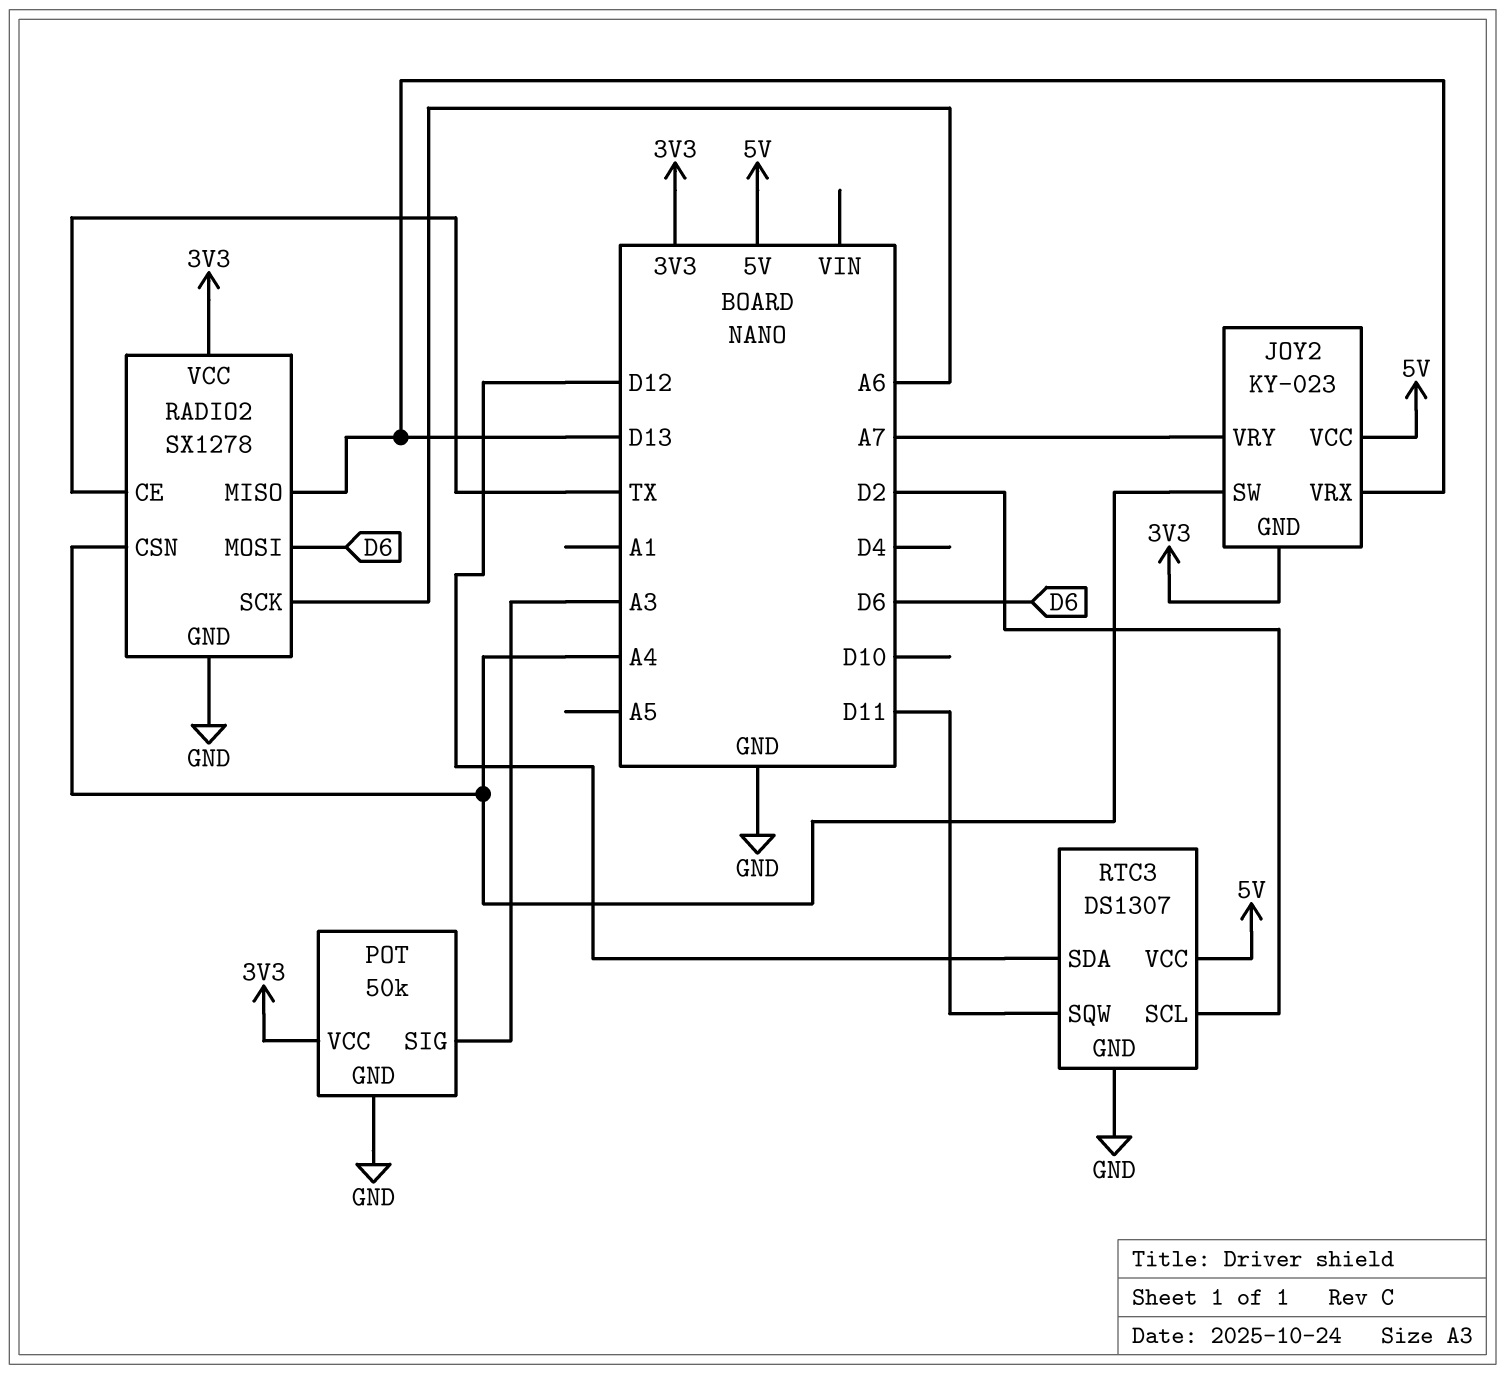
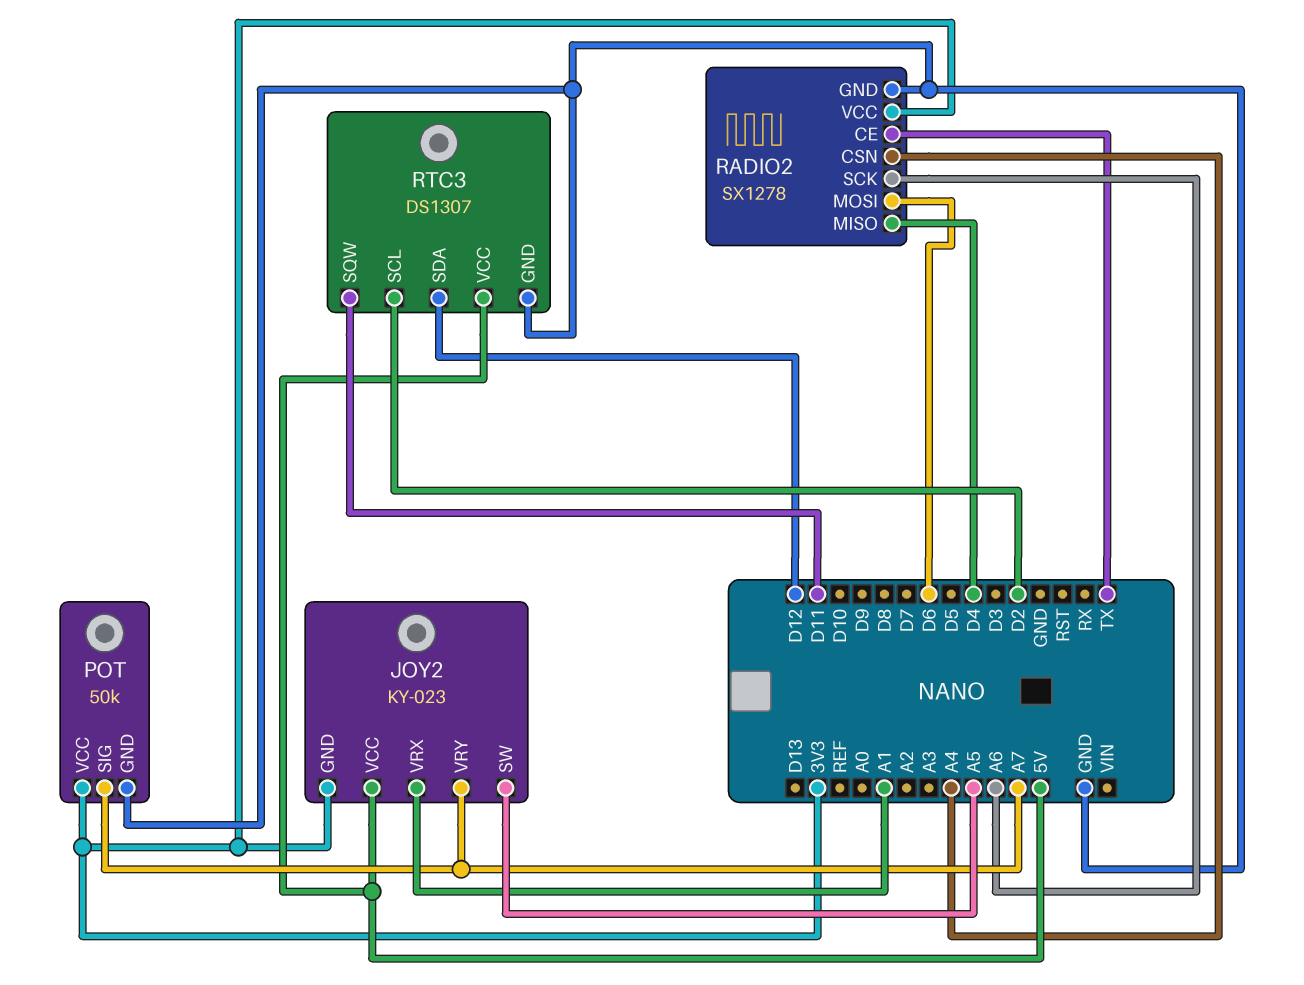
JOY2 pin SW: A4 -> A5
JOY2 pin VRX: D13 -> A1
POT pin SIG: A3 -> A7
RADIO2 pin MISO: D13 -> D4

